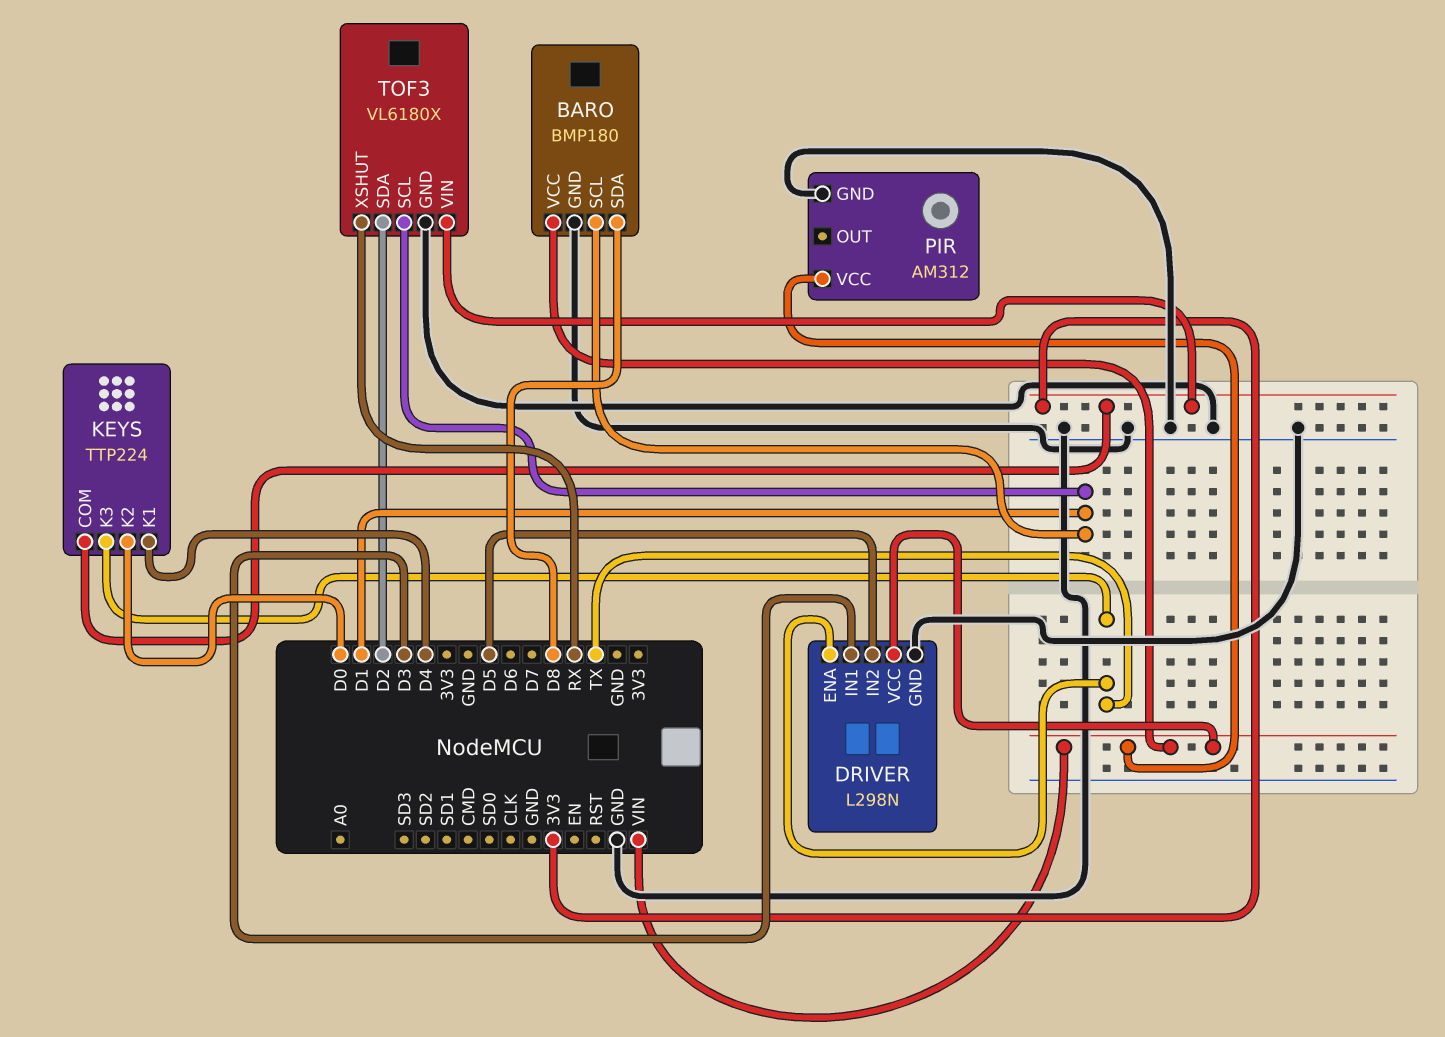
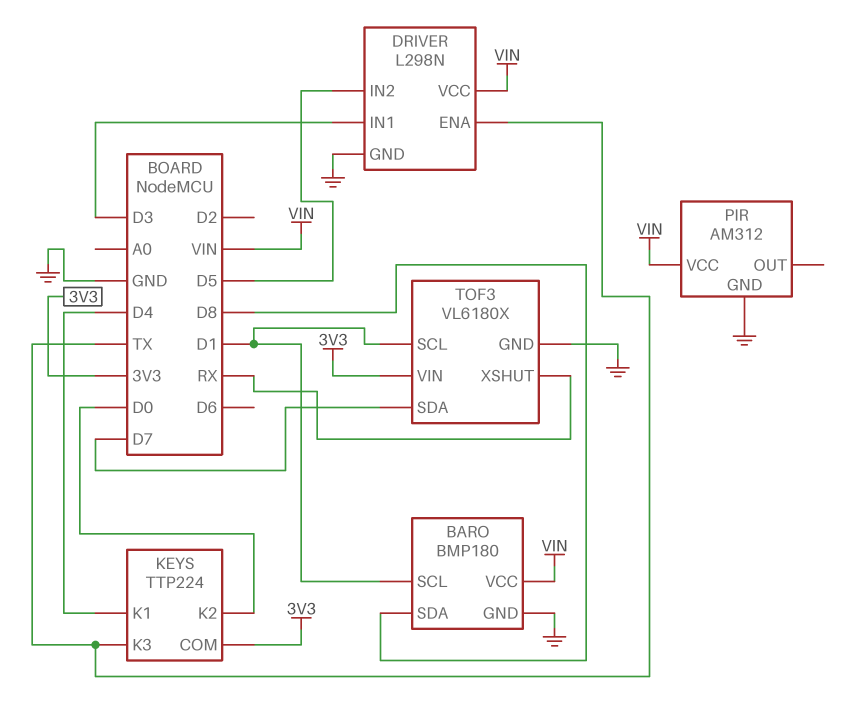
TOF3 pin SDA: D2 -> D7

